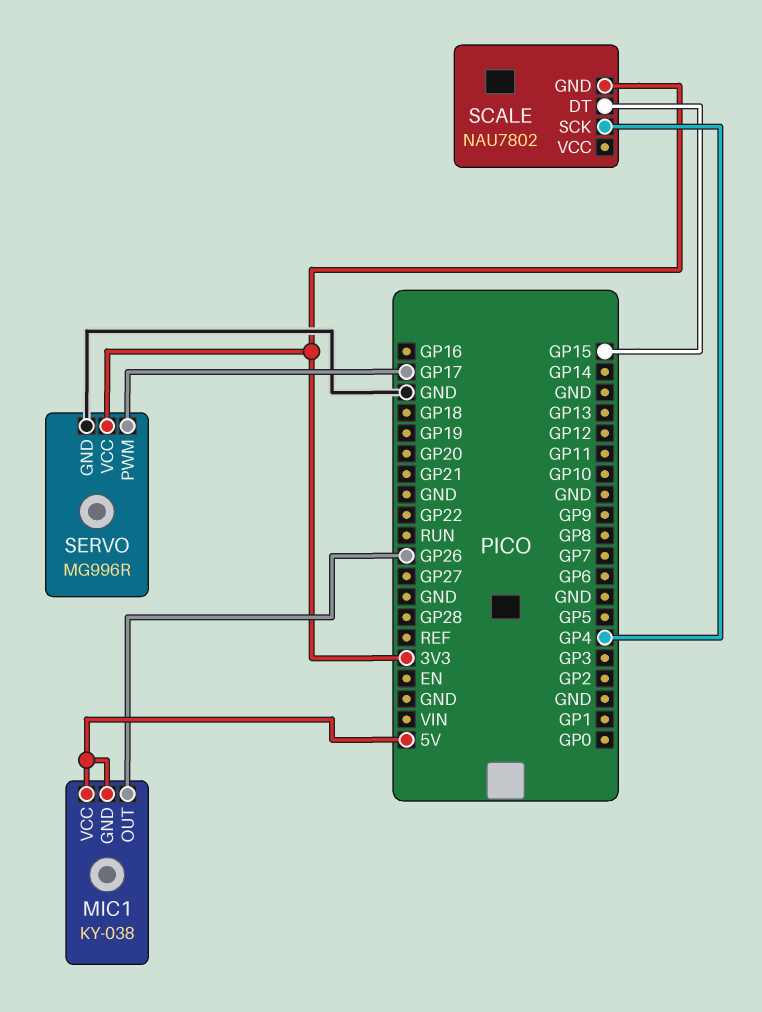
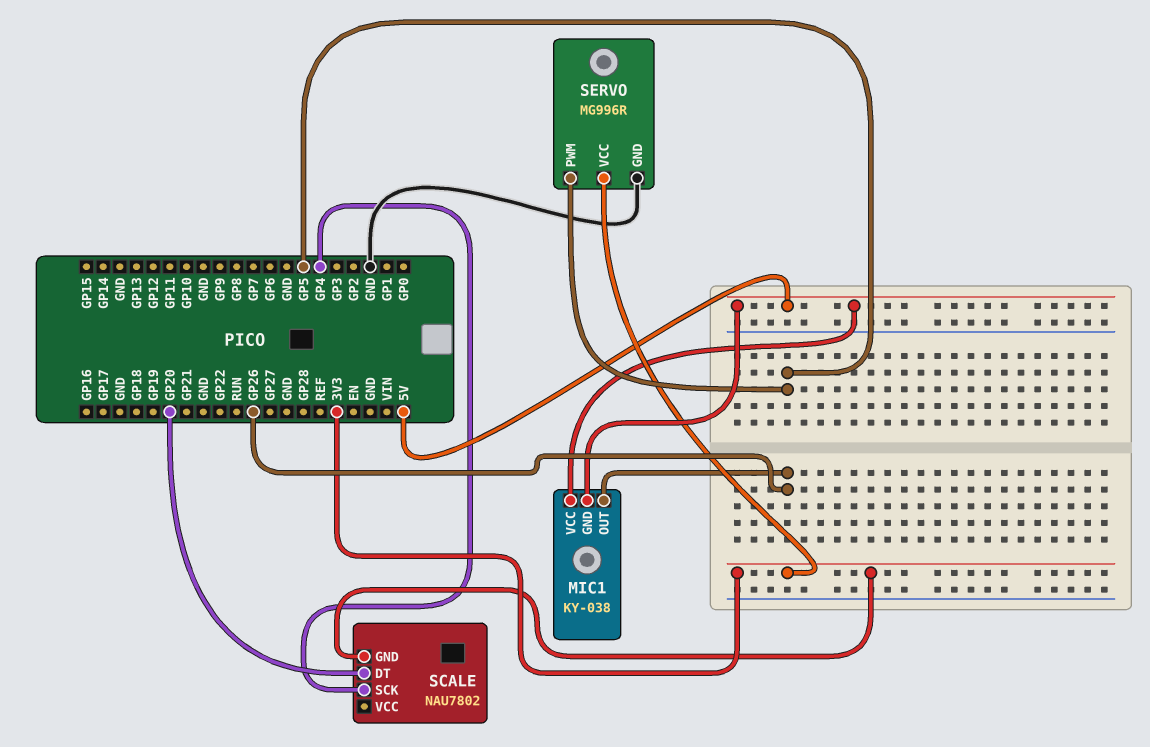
SCALE pin DT: GP15 -> GP20
SERVO pin PWM: GP17 -> GP5

